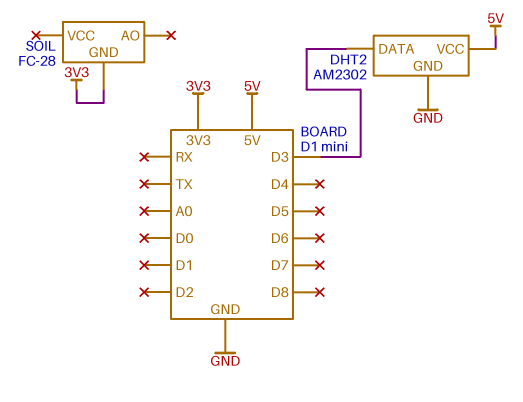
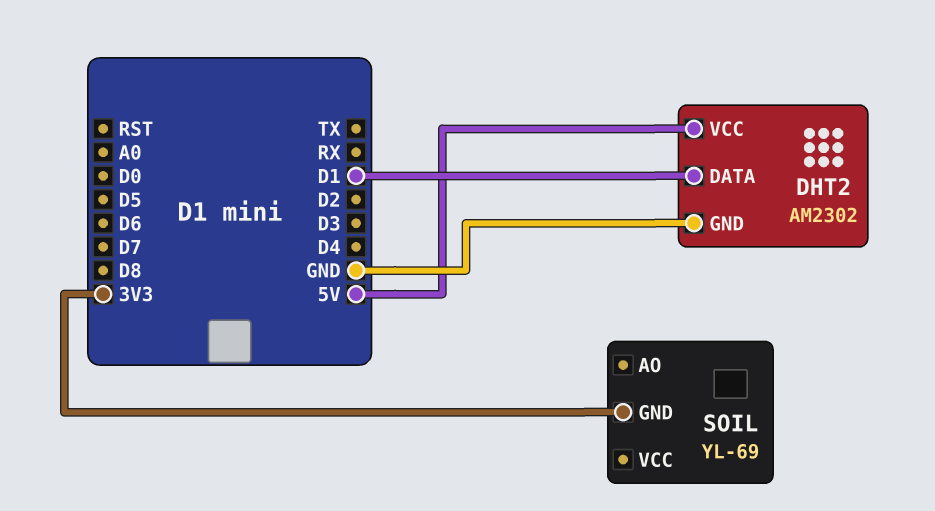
DHT2 pin DATA: D3 -> D1
SOIL: FC-28 -> YL-69

